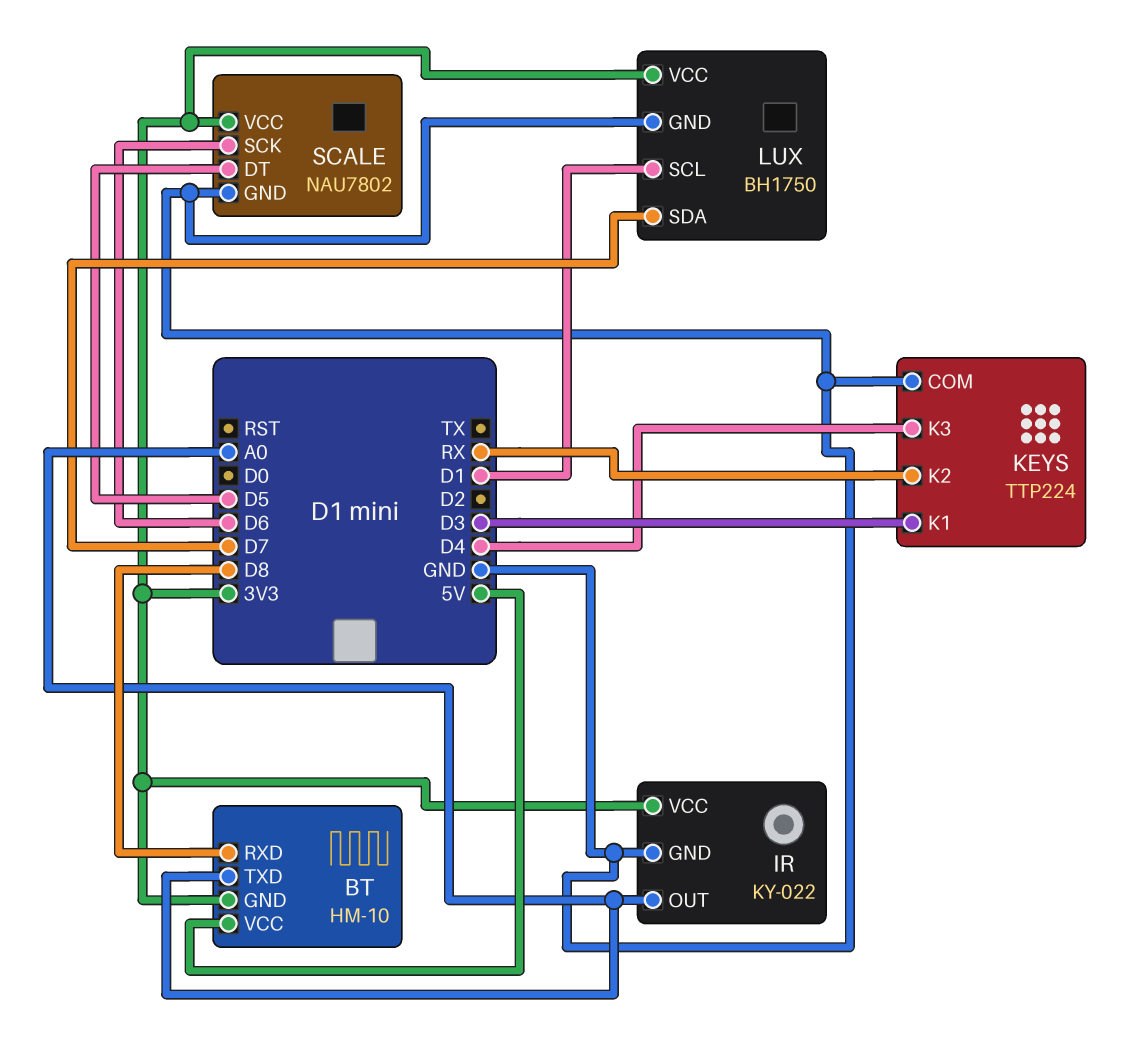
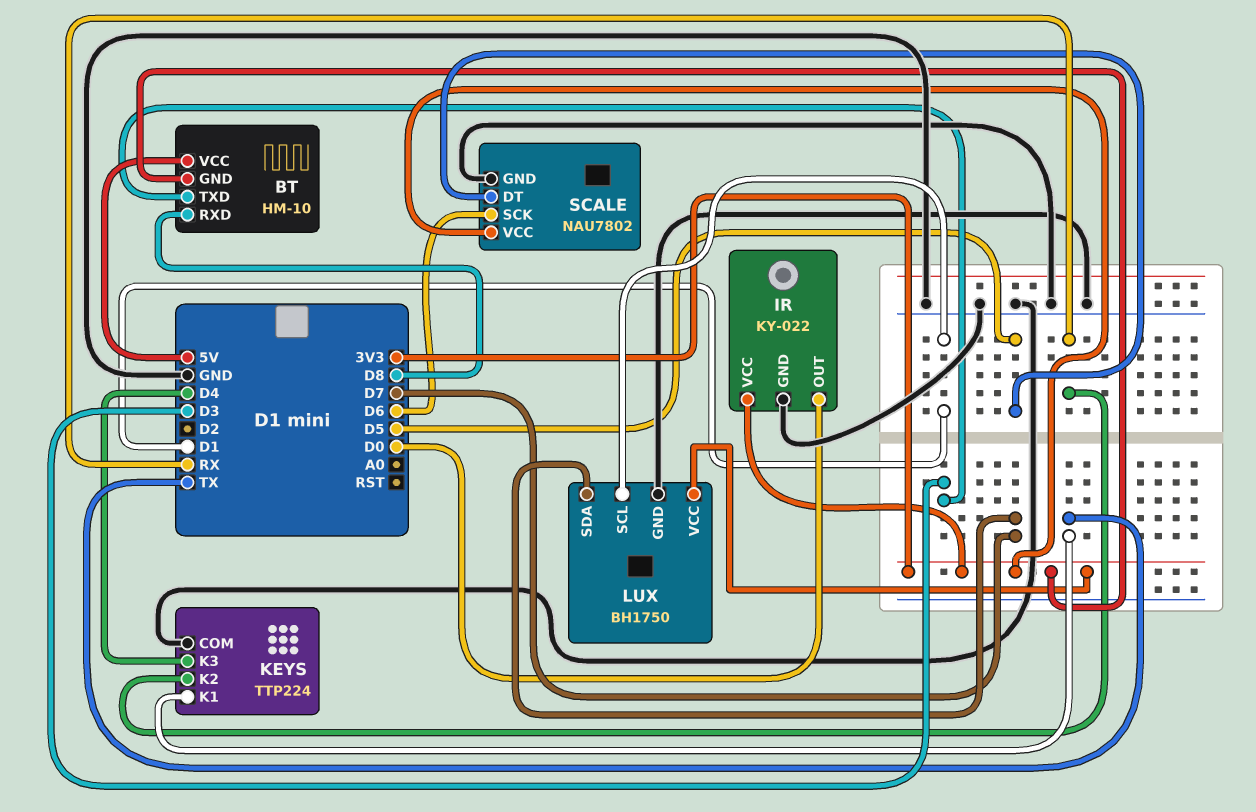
BT pin TXD: A0 -> D3
IR pin OUT: A0 -> D0
KEYS pin K1: D3 -> TX

